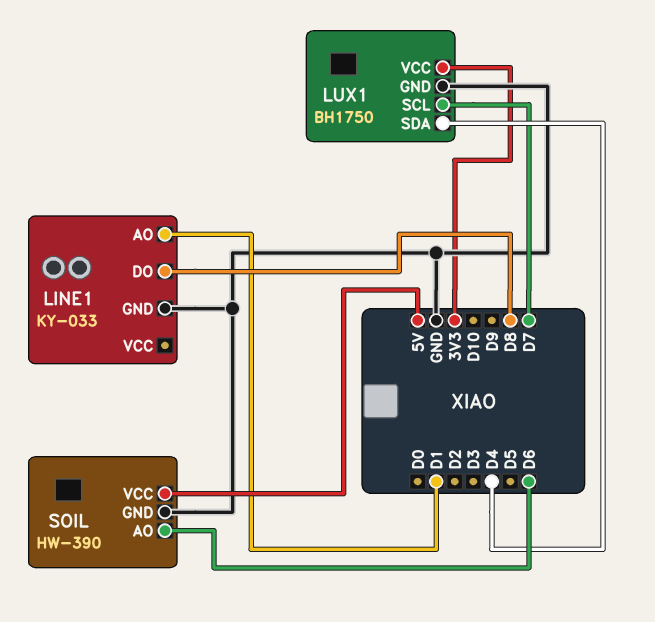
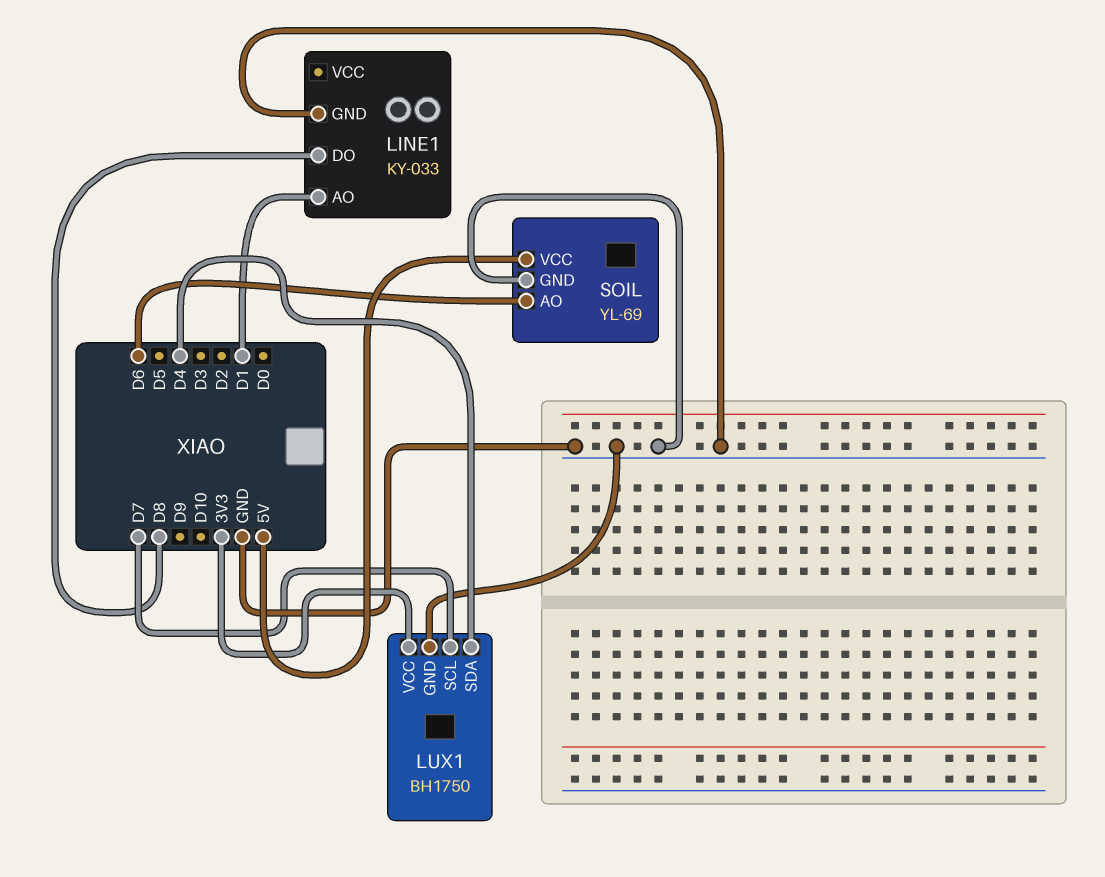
SOIL: HW-390 -> YL-69

